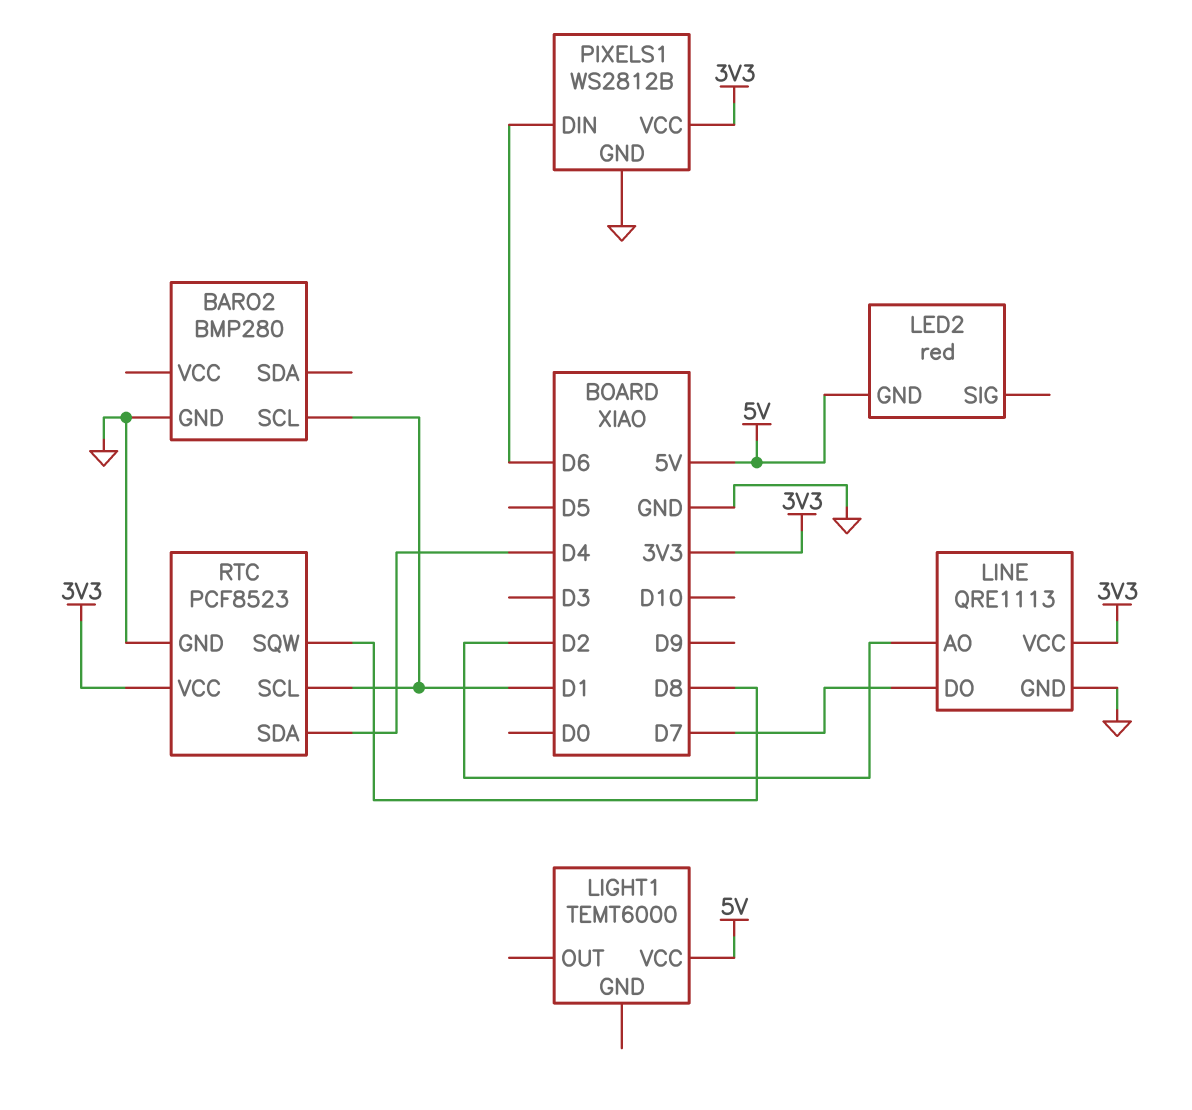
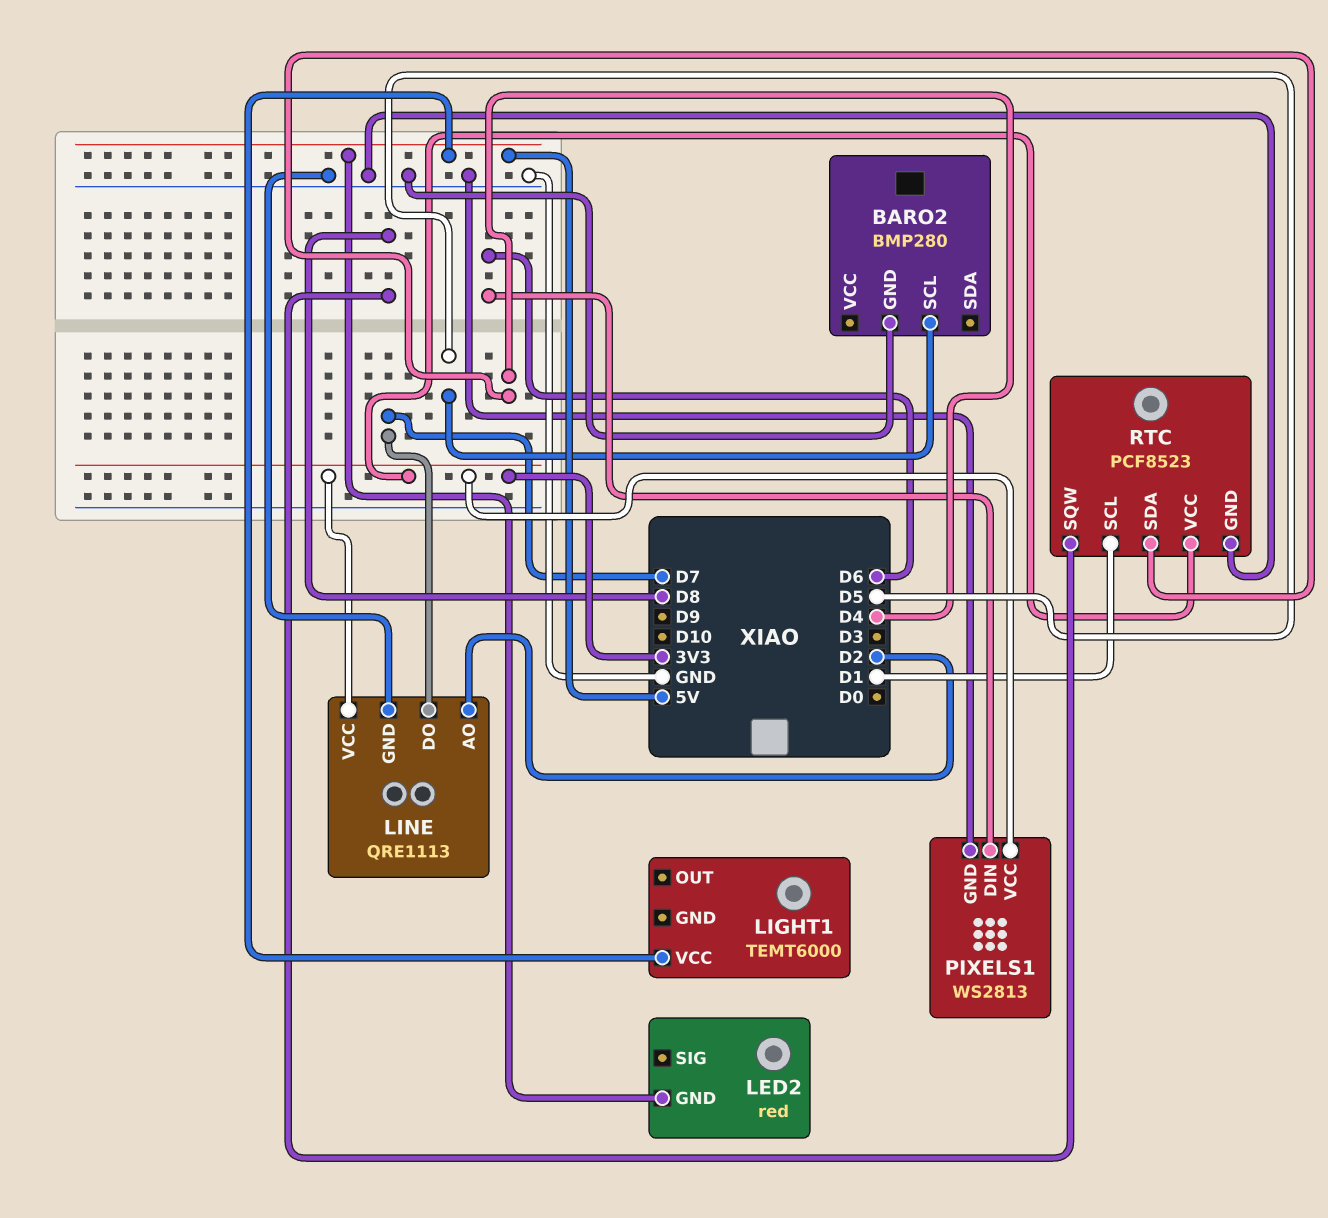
BARO2 pin SCL: D1 -> D5
PIXELS1: WS2812B -> WS2813

